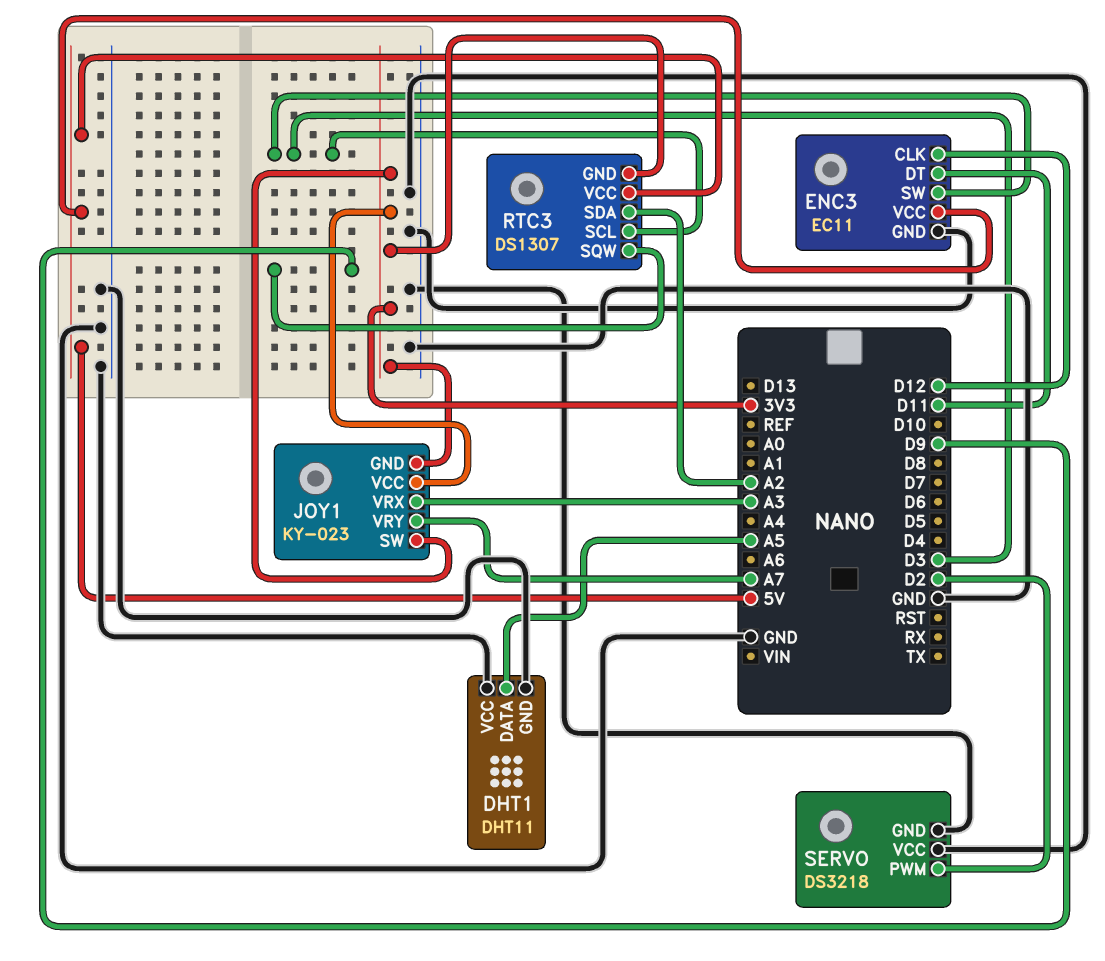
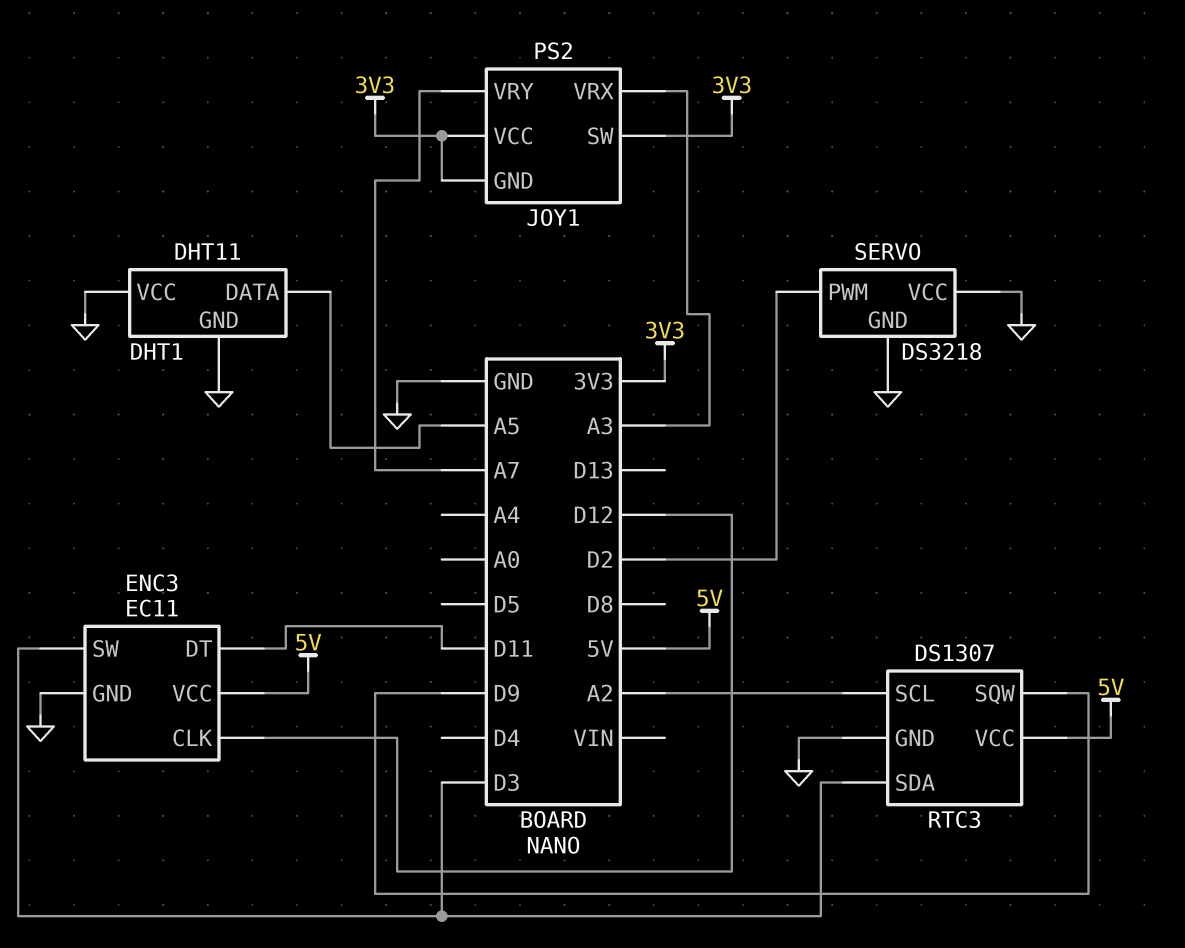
JOY1: KY-023 -> PS2
RTC3 pin GND: 3V3 -> GND
RTC3 pin SCL: D3 -> A2
RTC3 pin SDA: A2 -> D3

